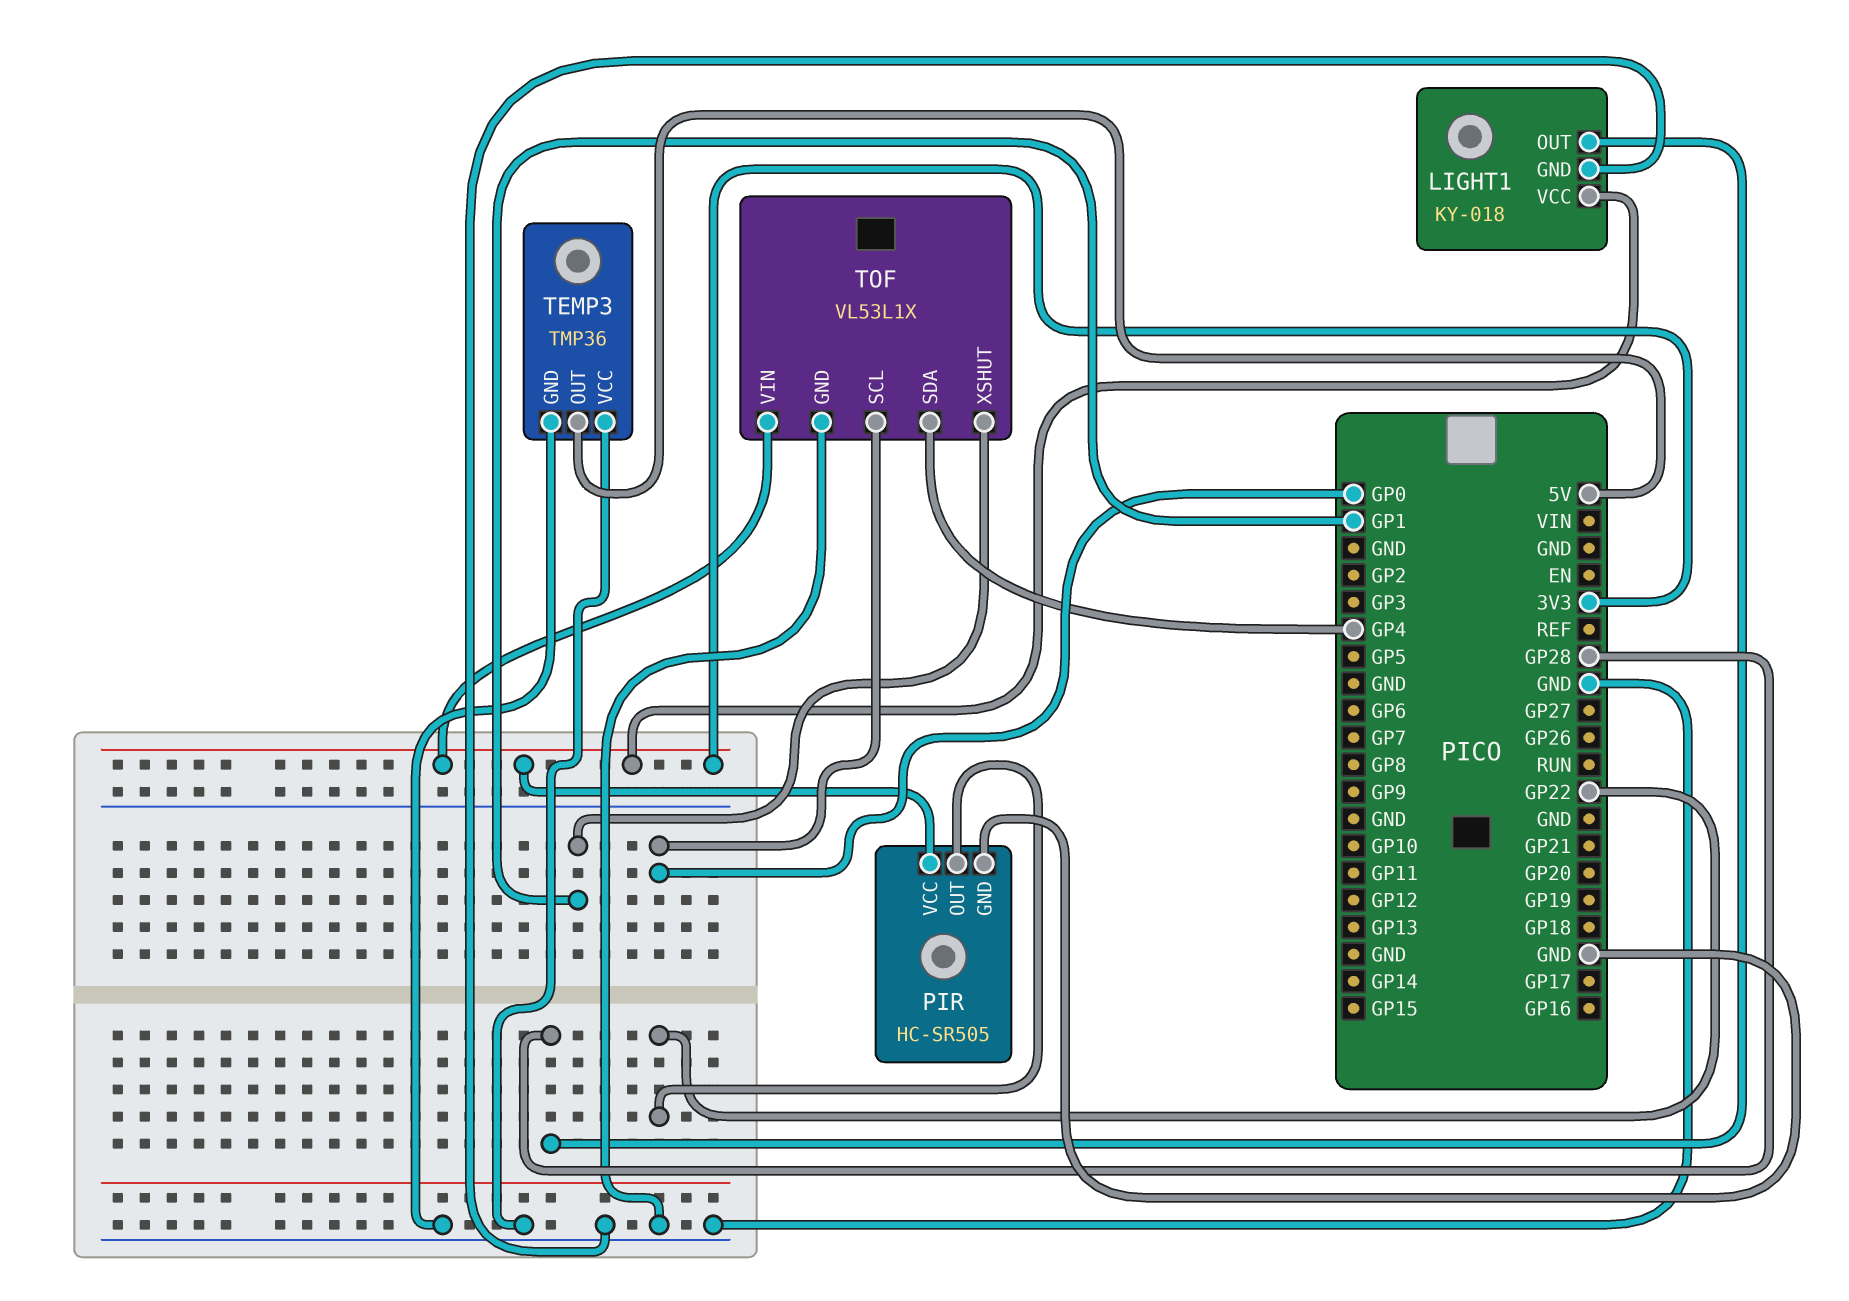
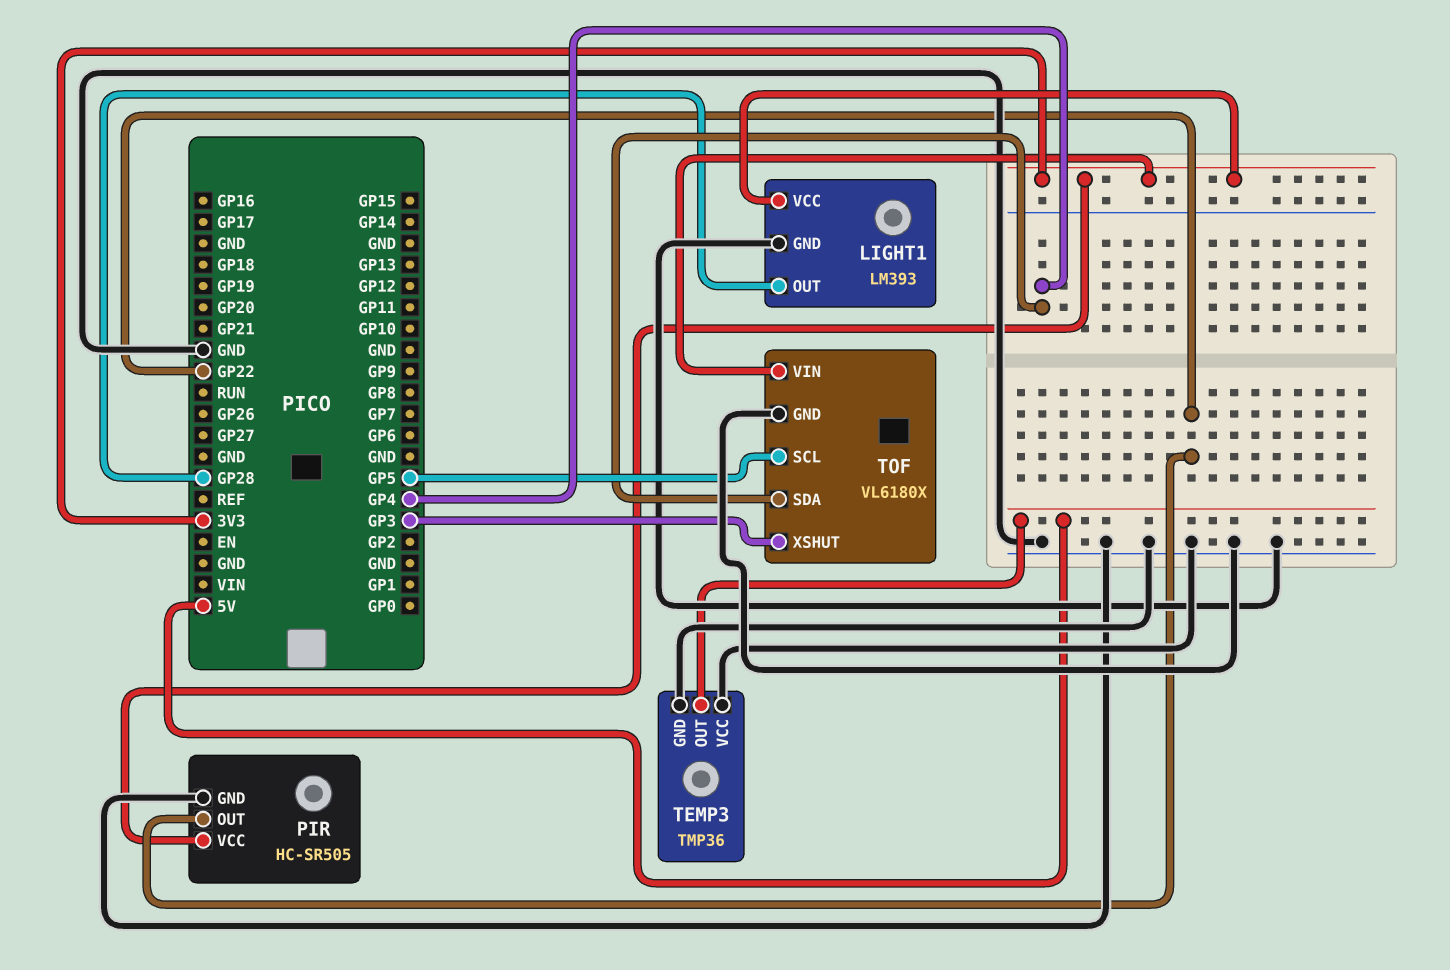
LIGHT1: KY-018 -> LM393
TOF: VL53L1X -> VL6180X
TOF pin SCL: GP0 -> GP5
TOF pin XSHUT: GP1 -> GP3

